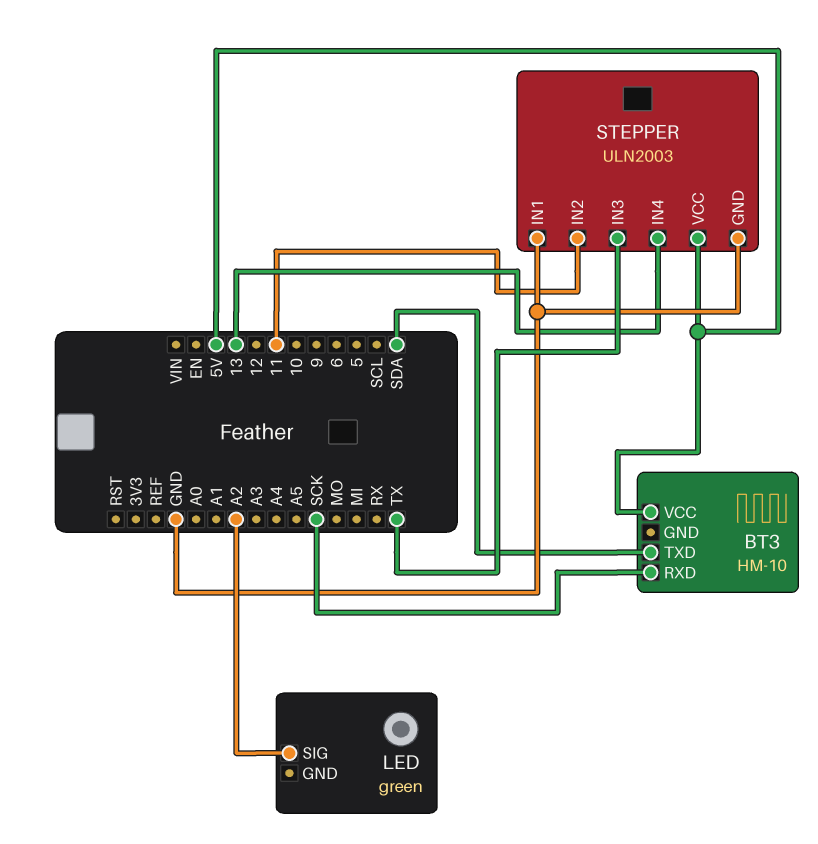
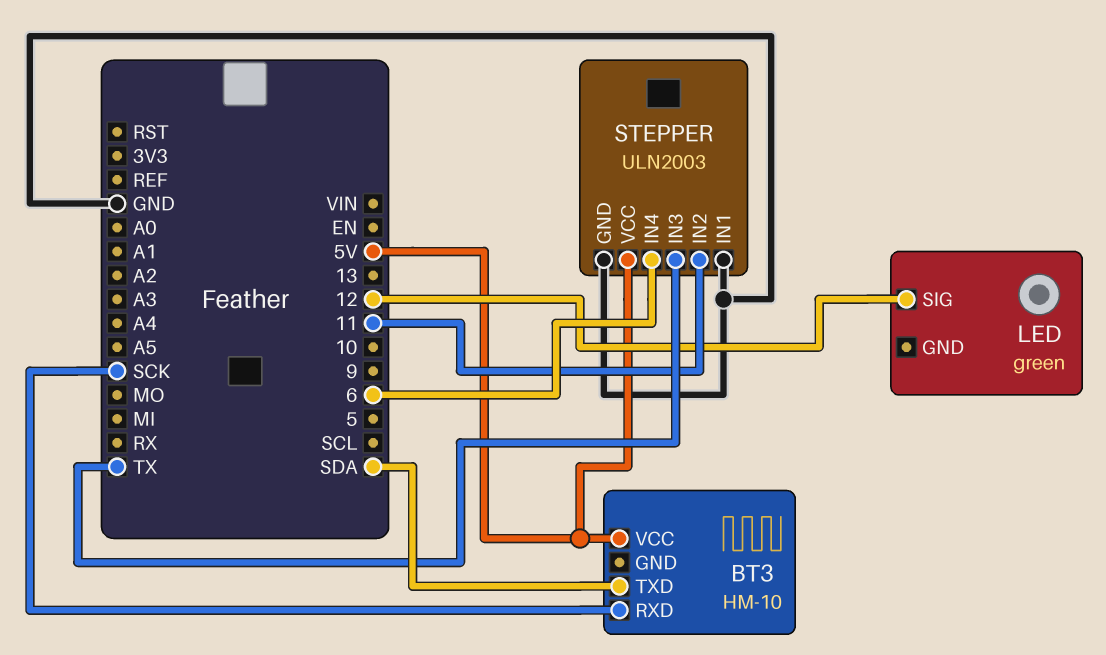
LED pin SIG: A2 -> 12
STEPPER pin IN4: 13 -> 6

